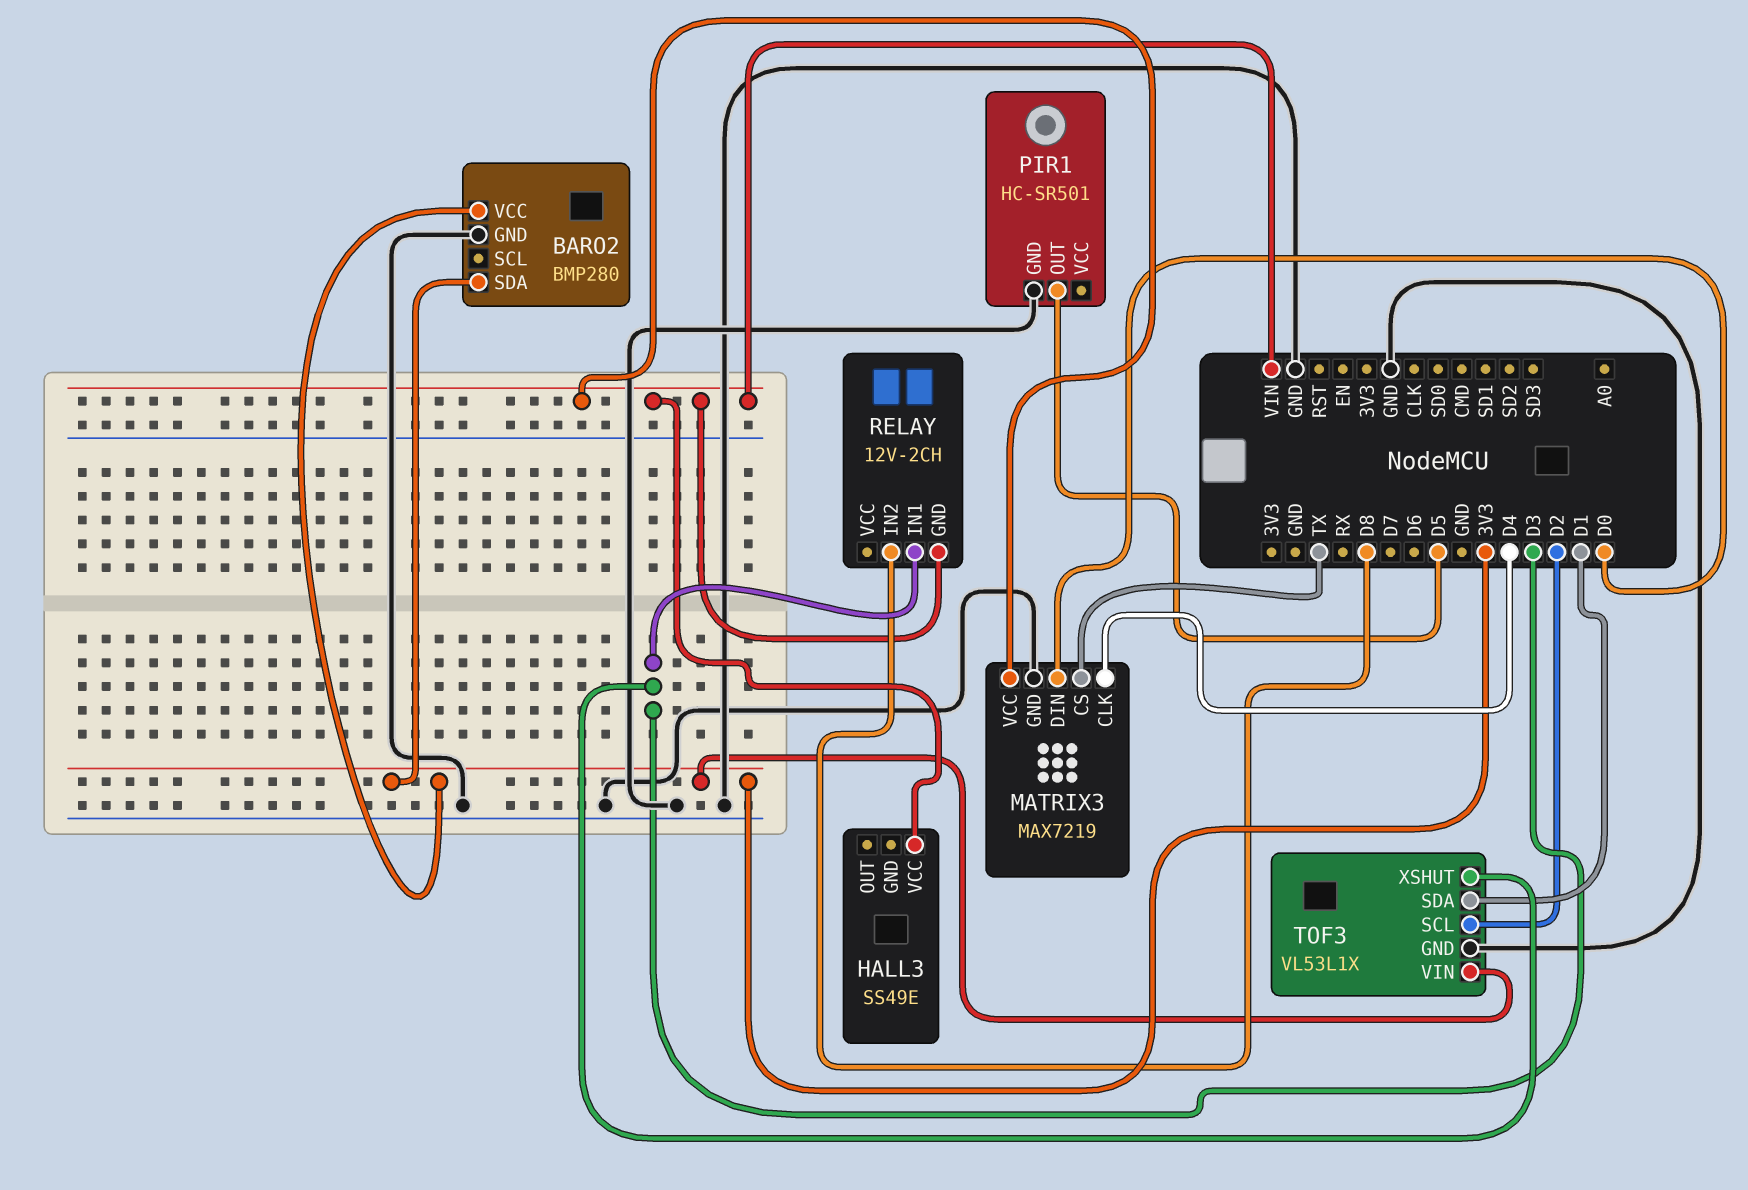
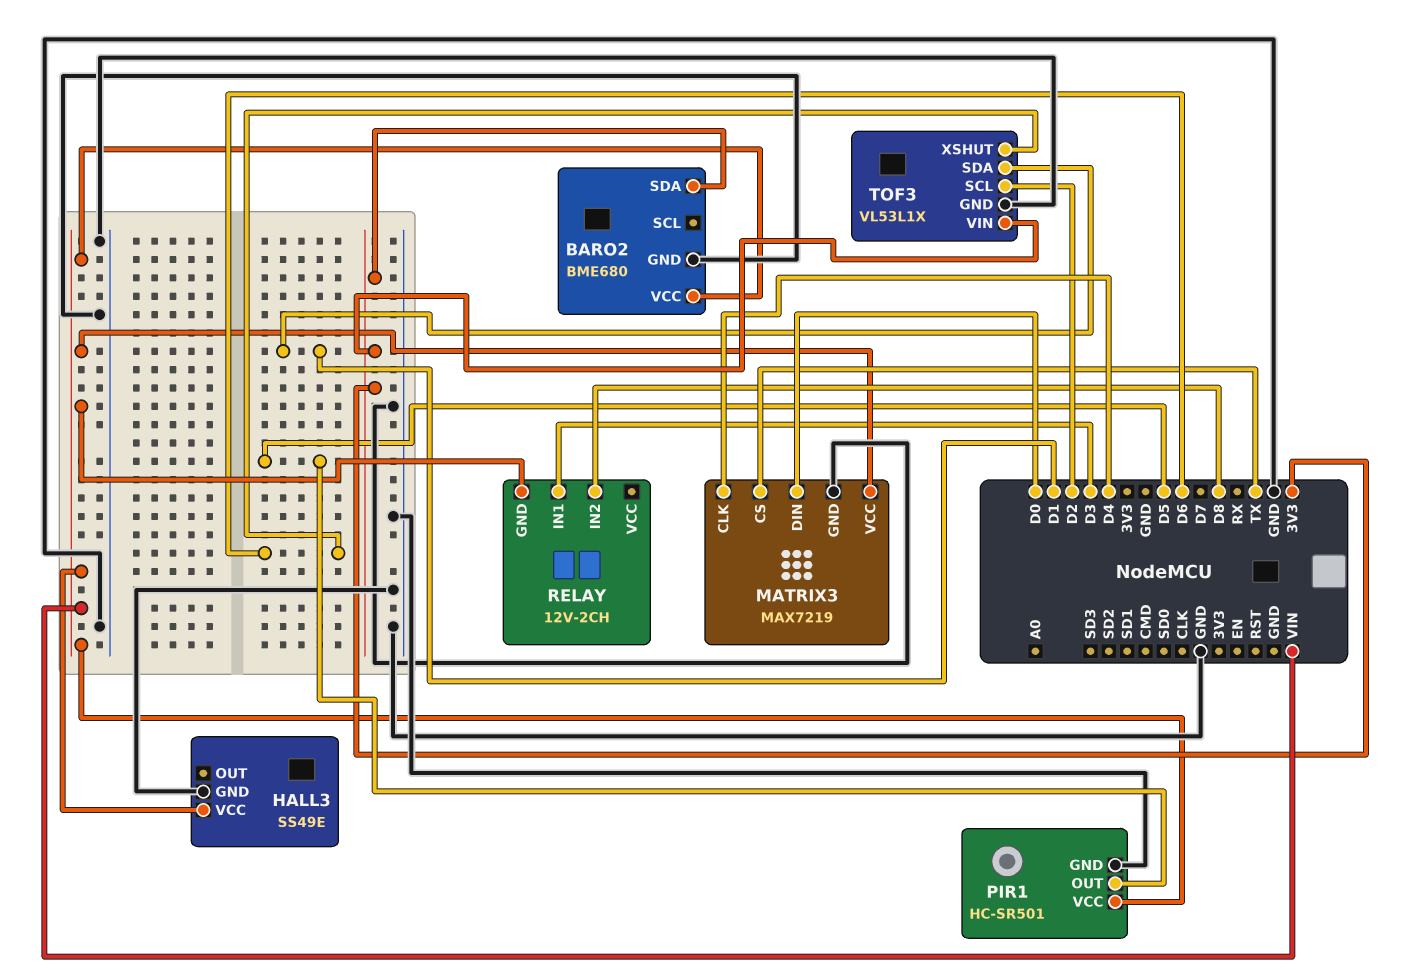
BARO2: BMP280 -> BME680
BARO2 pin VCC: 3V3 -> VIN
HALL3 pin GND: none -> GND
PIR1 pin VCC: none -> VIN
TOF3 pin XSHUT: D3 -> D6

